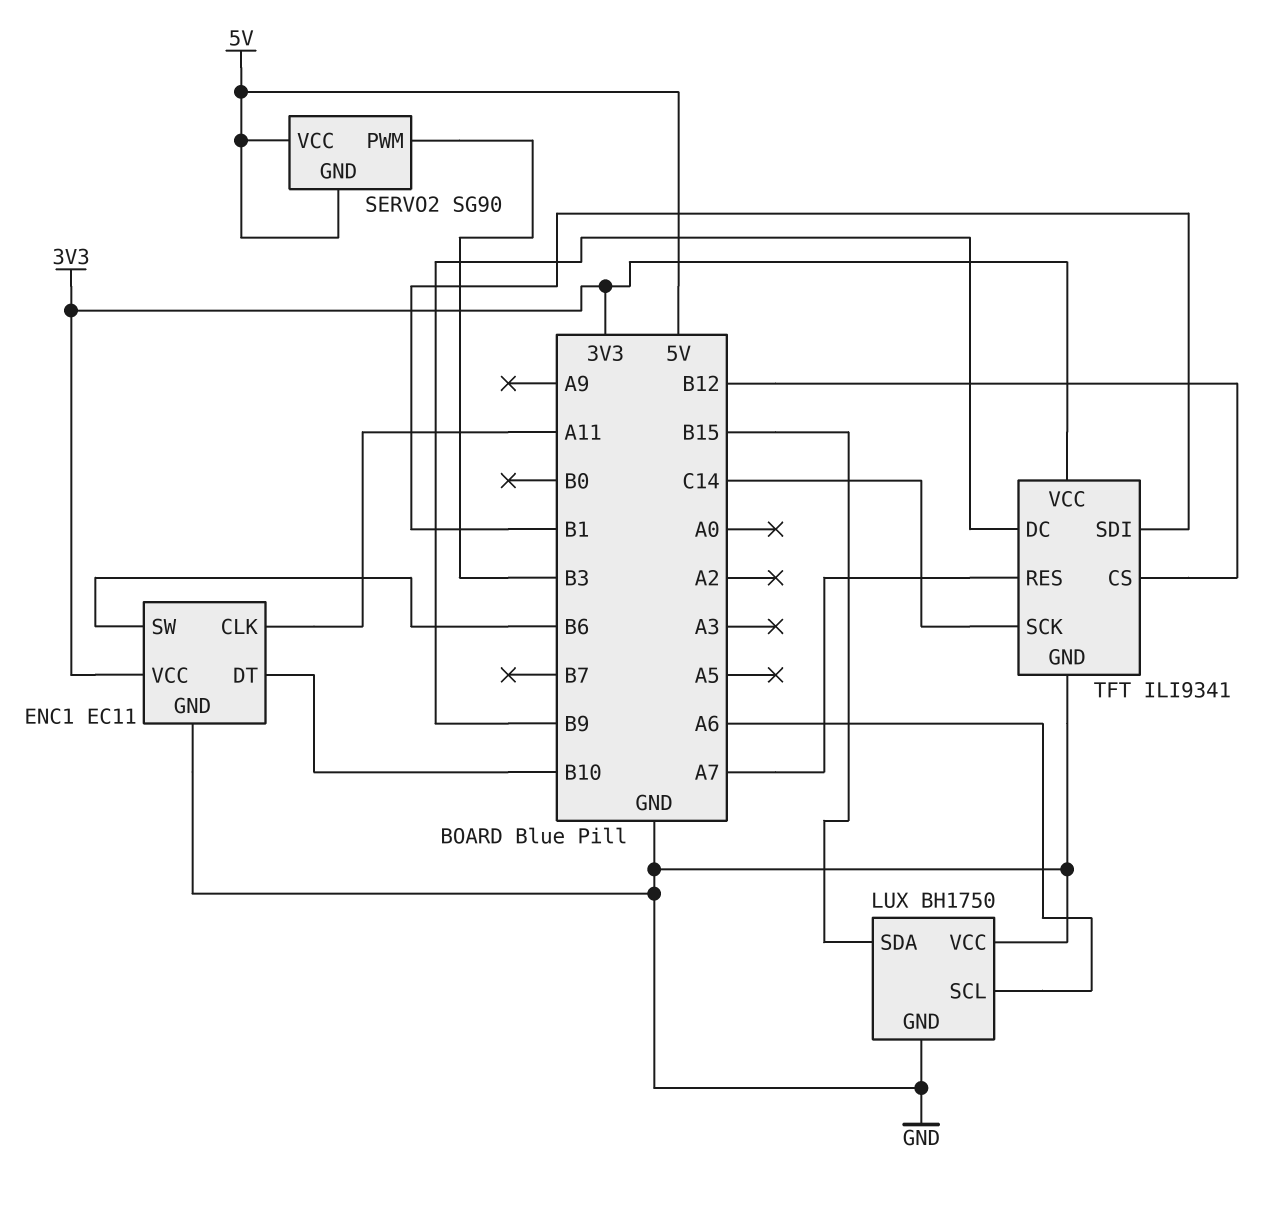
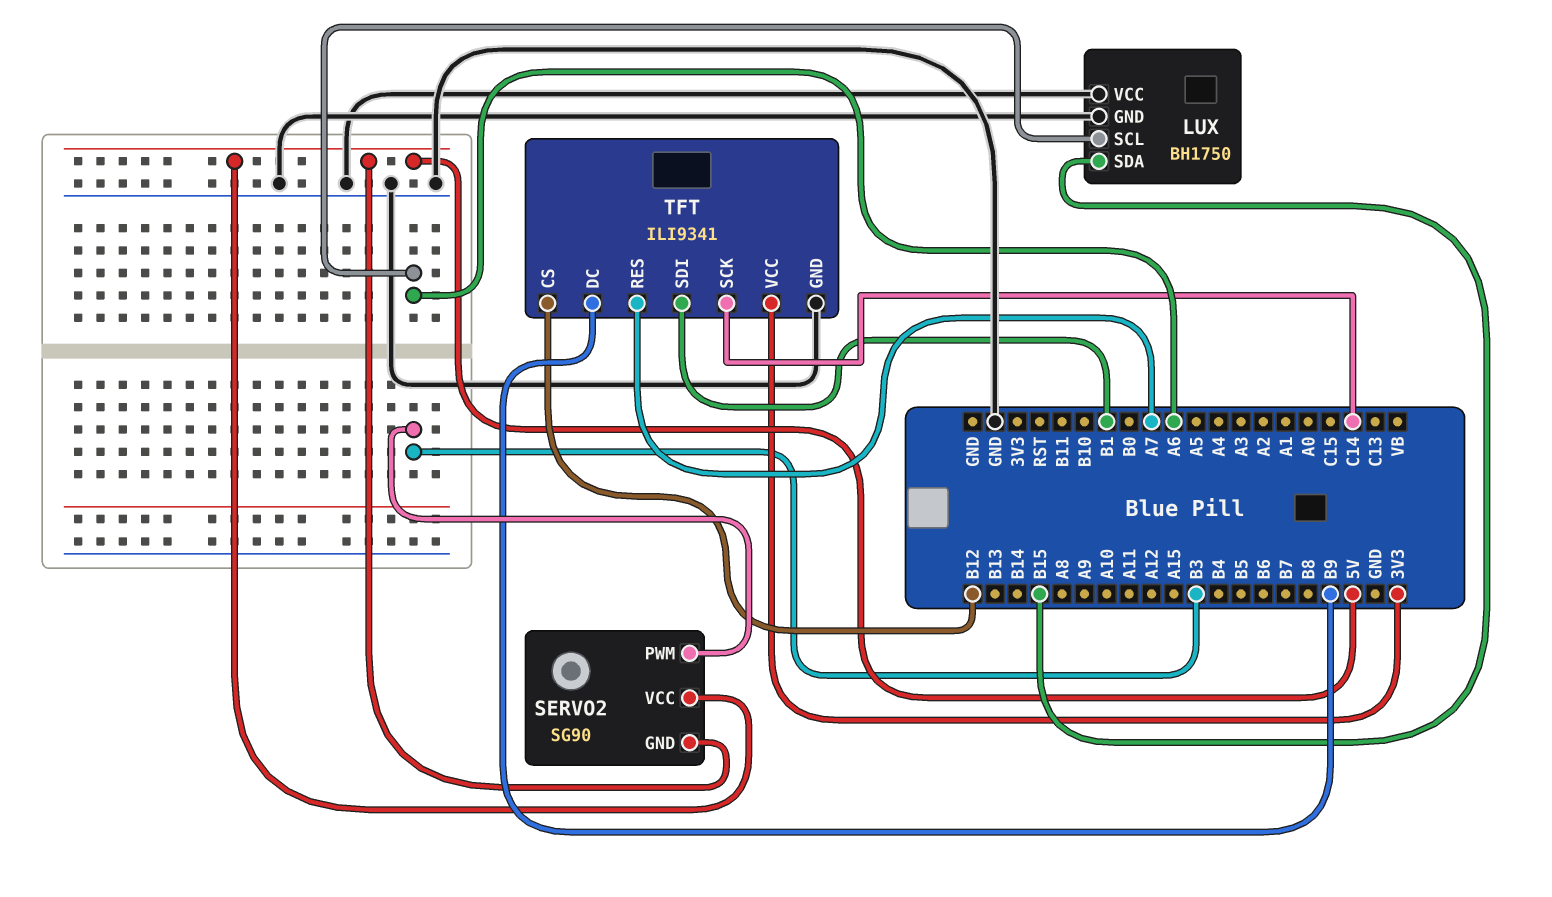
ENC1: EC11 -> none
ENC1 pin CLK: A11 -> none
ENC1 pin DT: B10 -> none
ENC1 pin GND: GND -> none
ENC1 pin SW: B6 -> none
ENC1 pin VCC: 3V3 -> none

